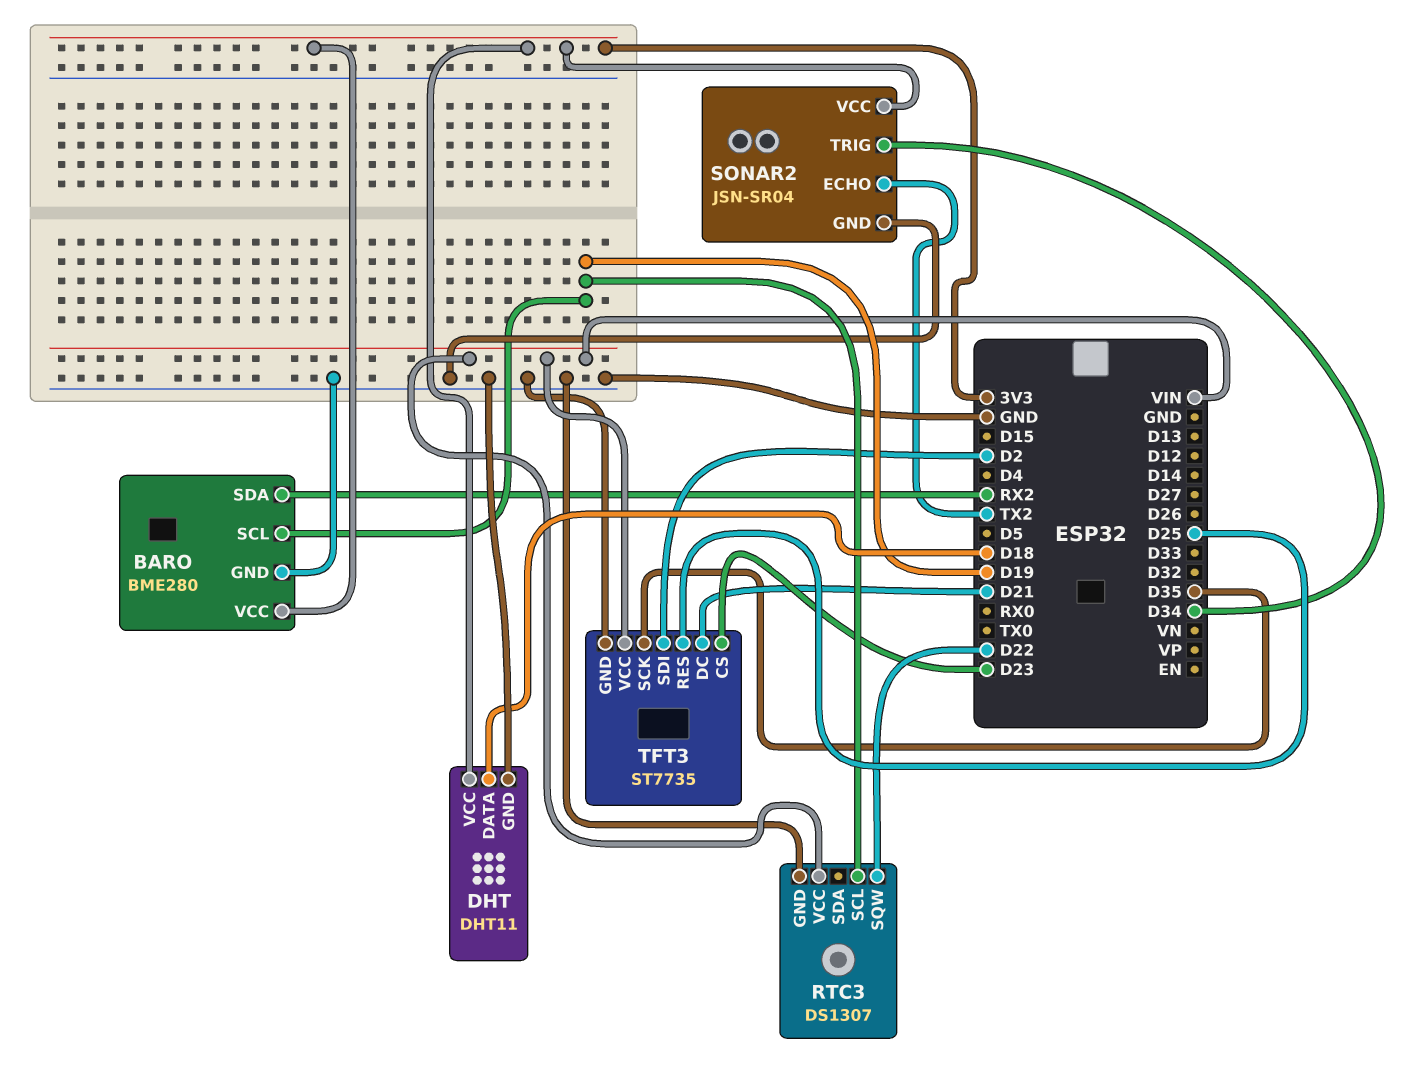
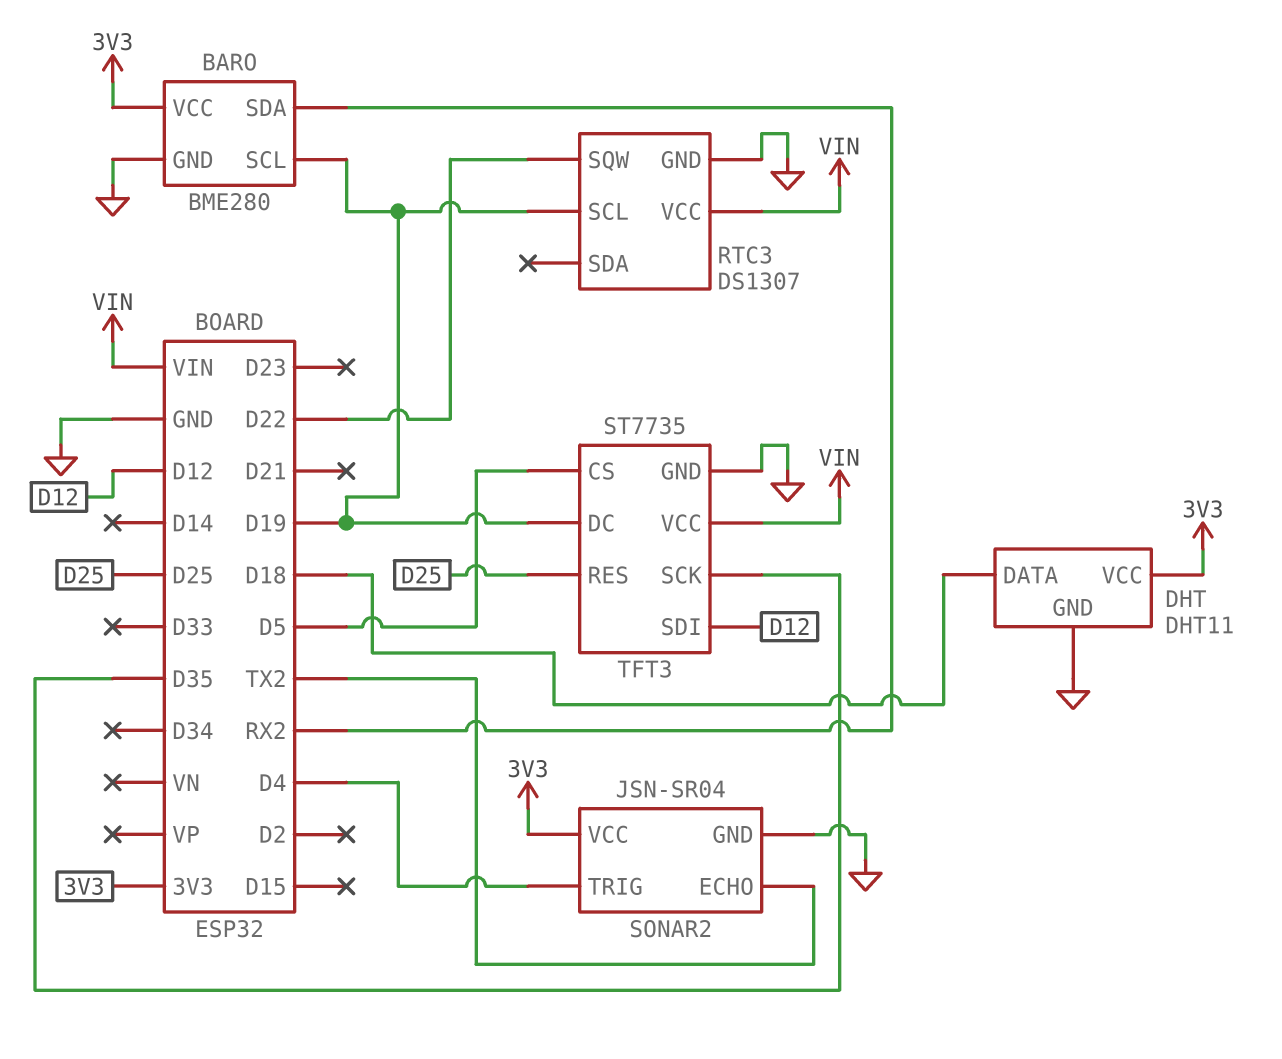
SONAR2 pin TRIG: D34 -> D4
TFT3 pin CS: D23 -> D5
TFT3 pin DC: D21 -> D19
TFT3 pin SDI: D2 -> D12

